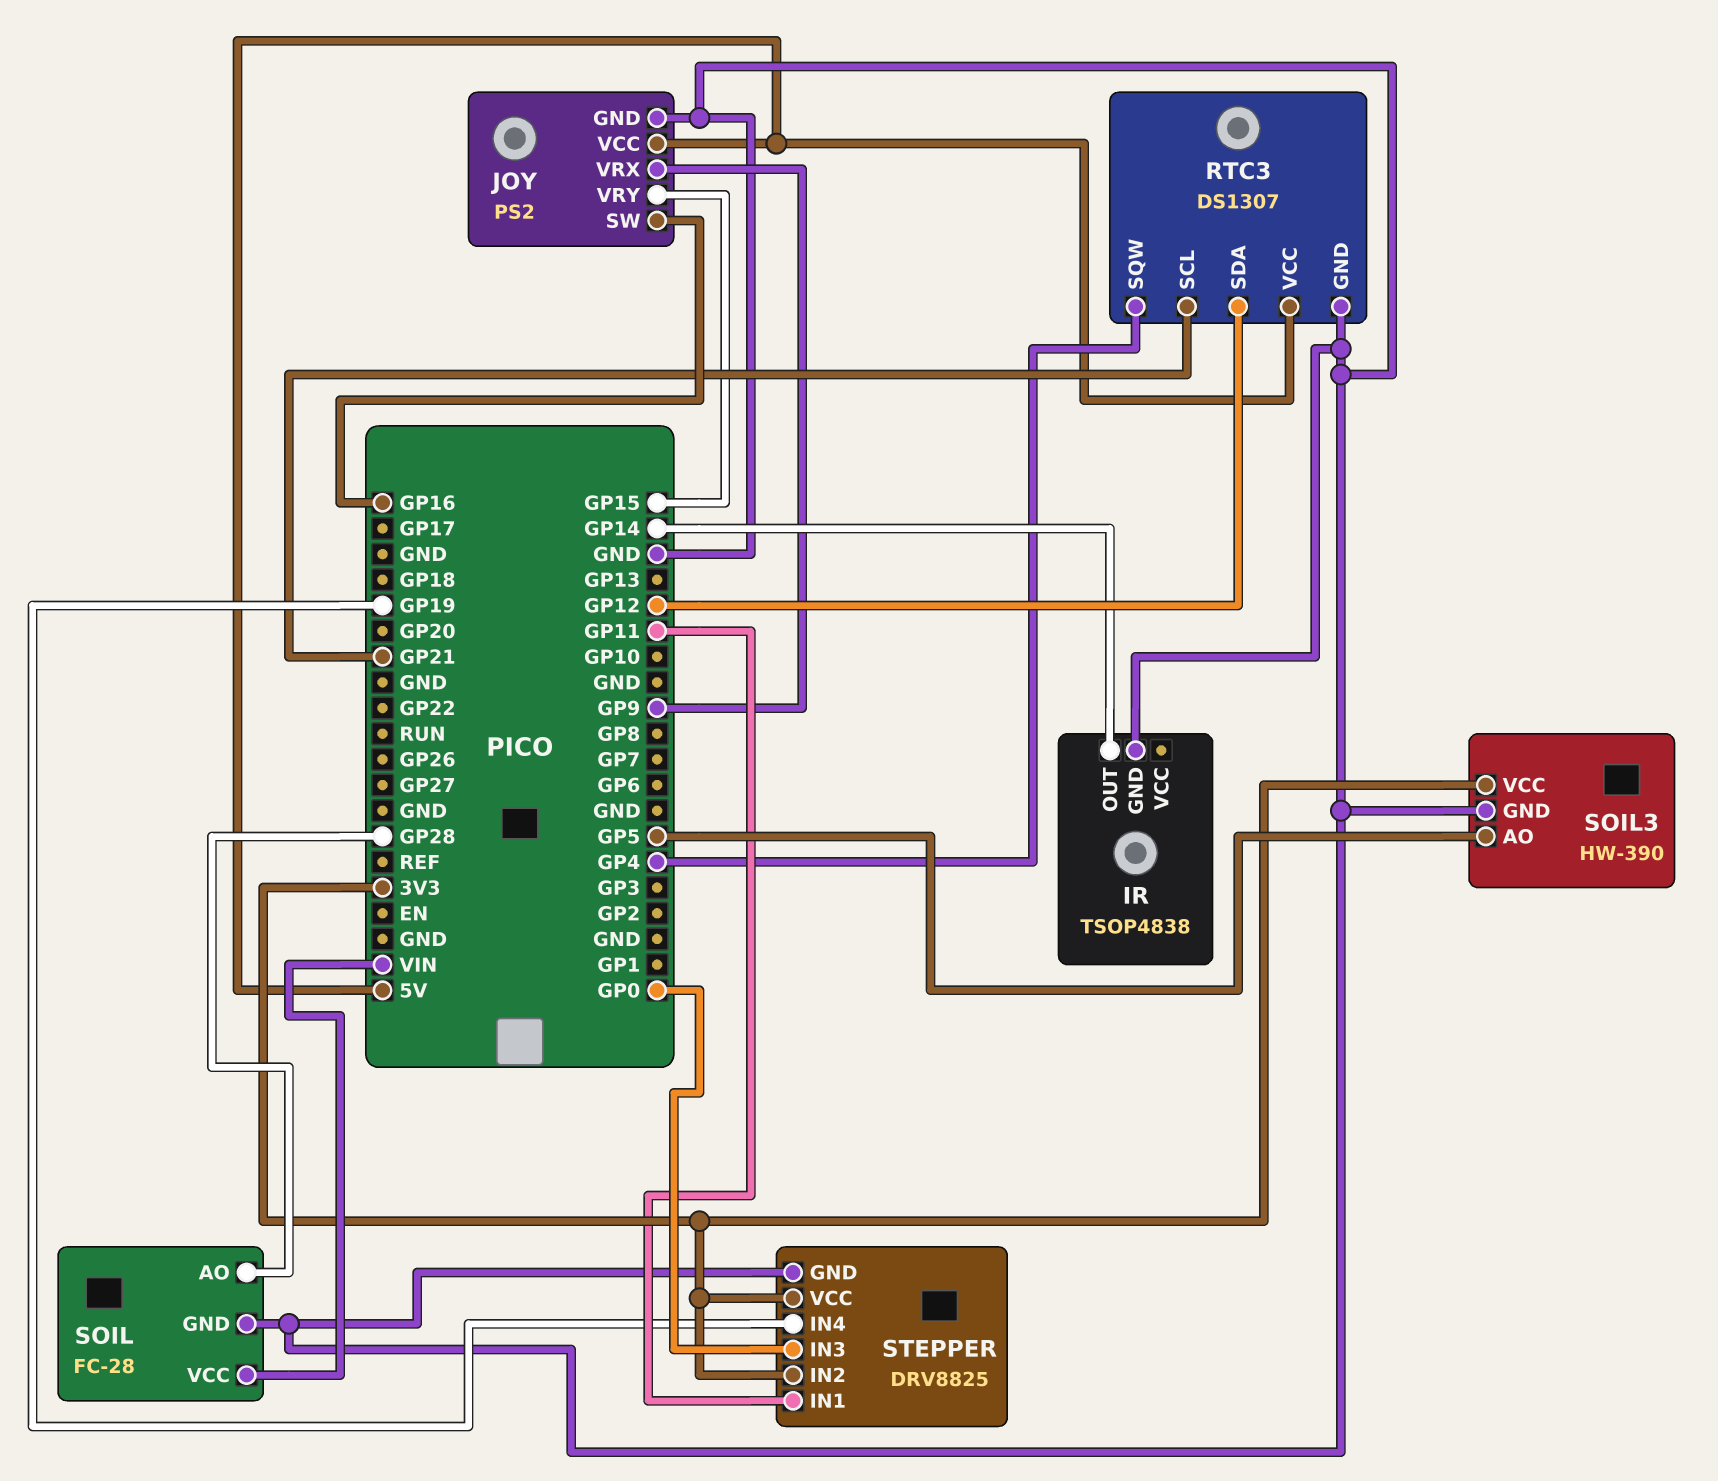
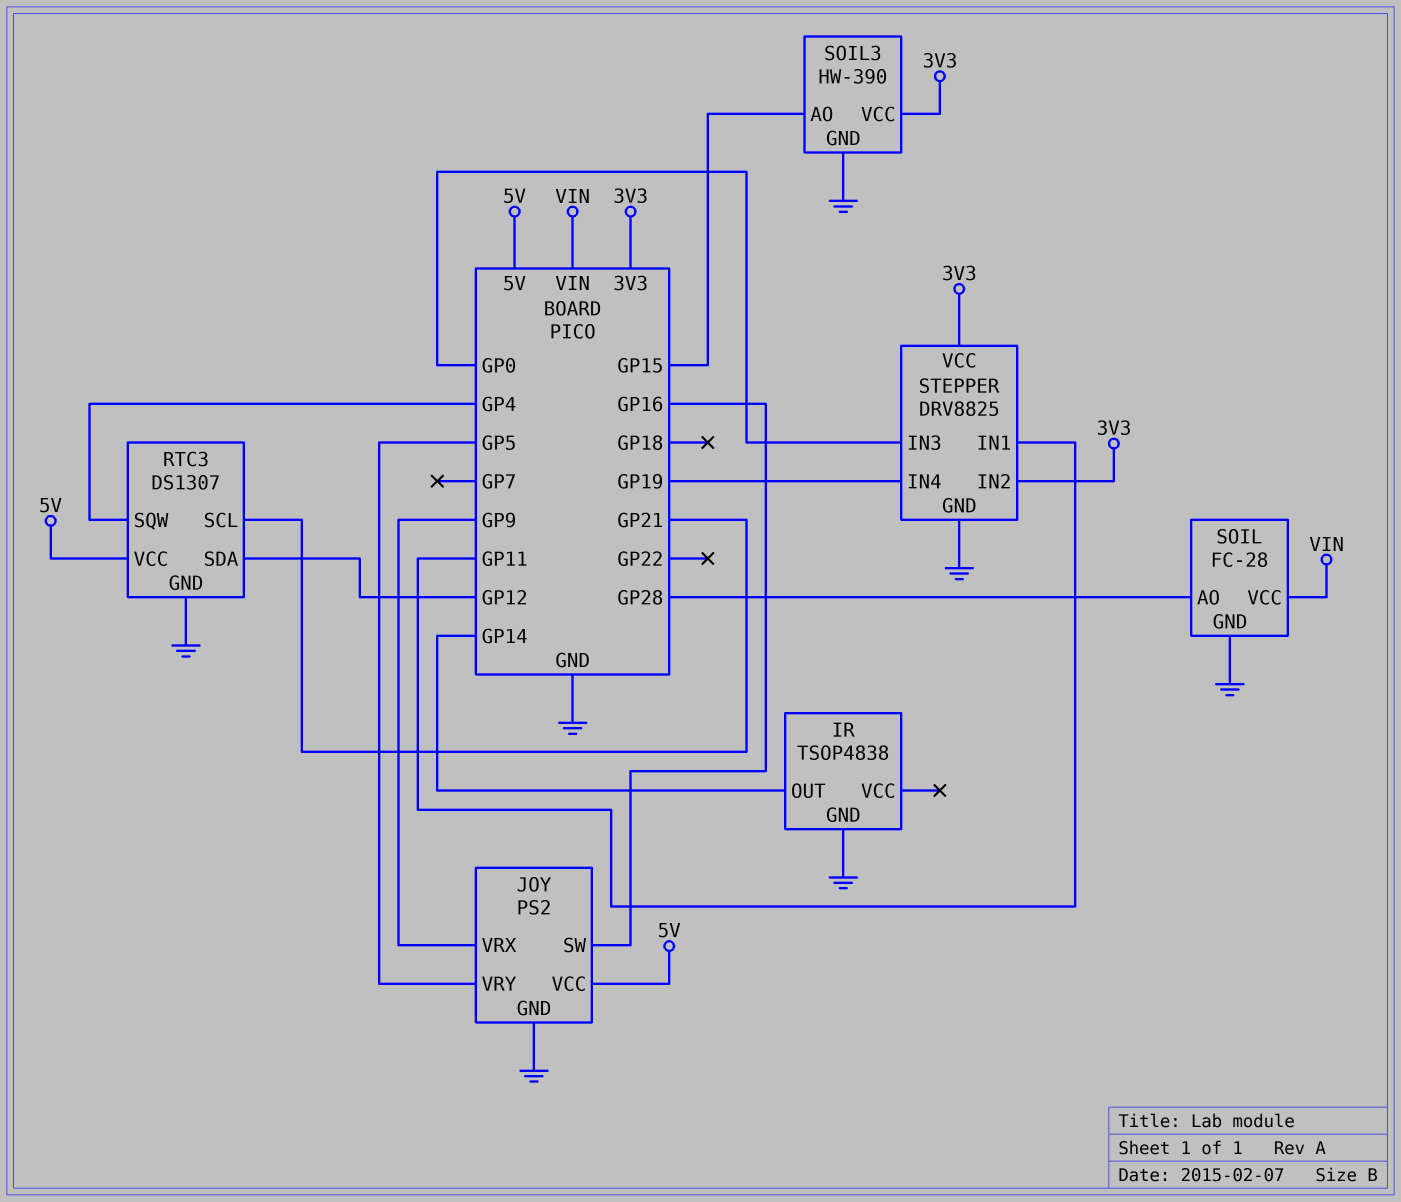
JOY pin VRY: GP15 -> GP5
SOIL3 pin AO: GP5 -> GP15

